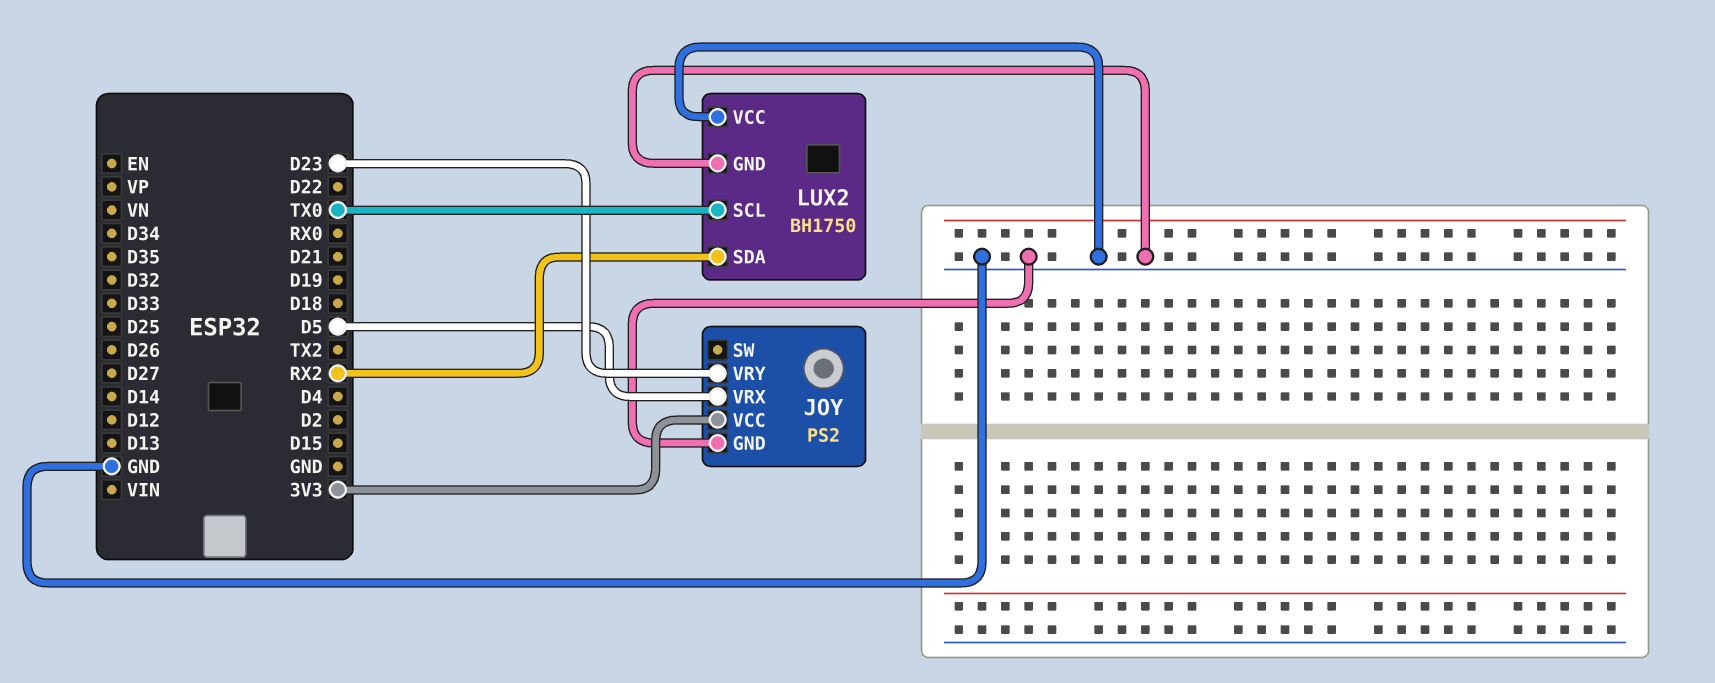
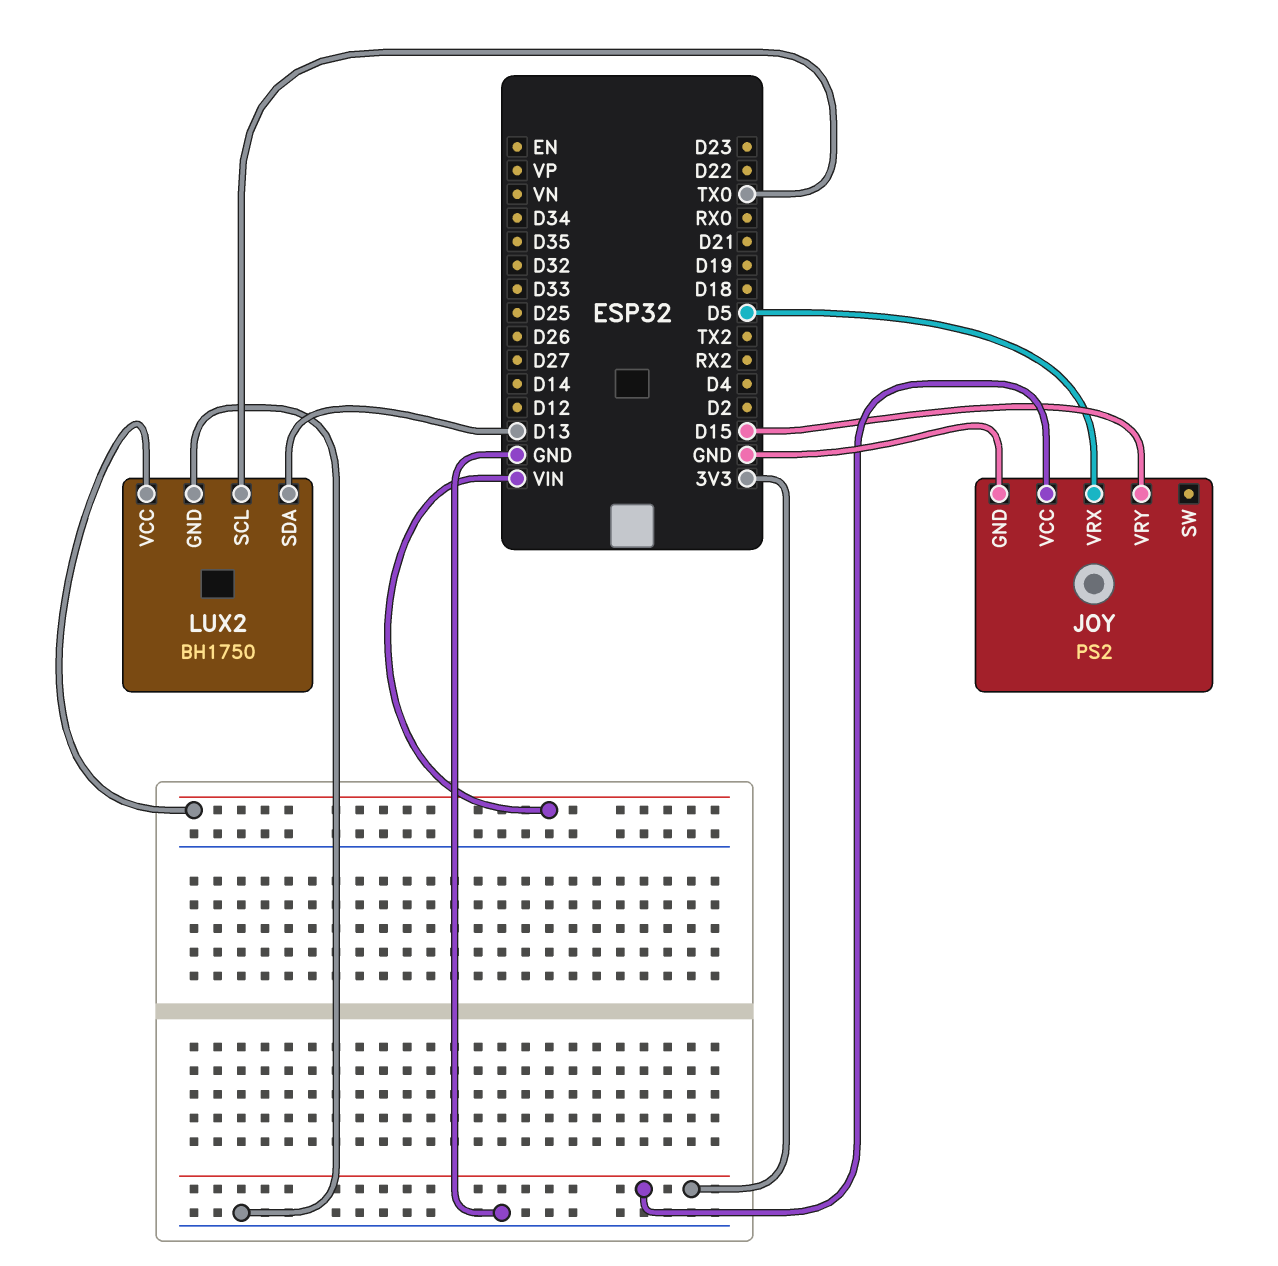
JOY pin VRY: D23 -> D15
LUX2 pin SDA: RX2 -> D13
LUX2 pin VCC: GND -> VIN

